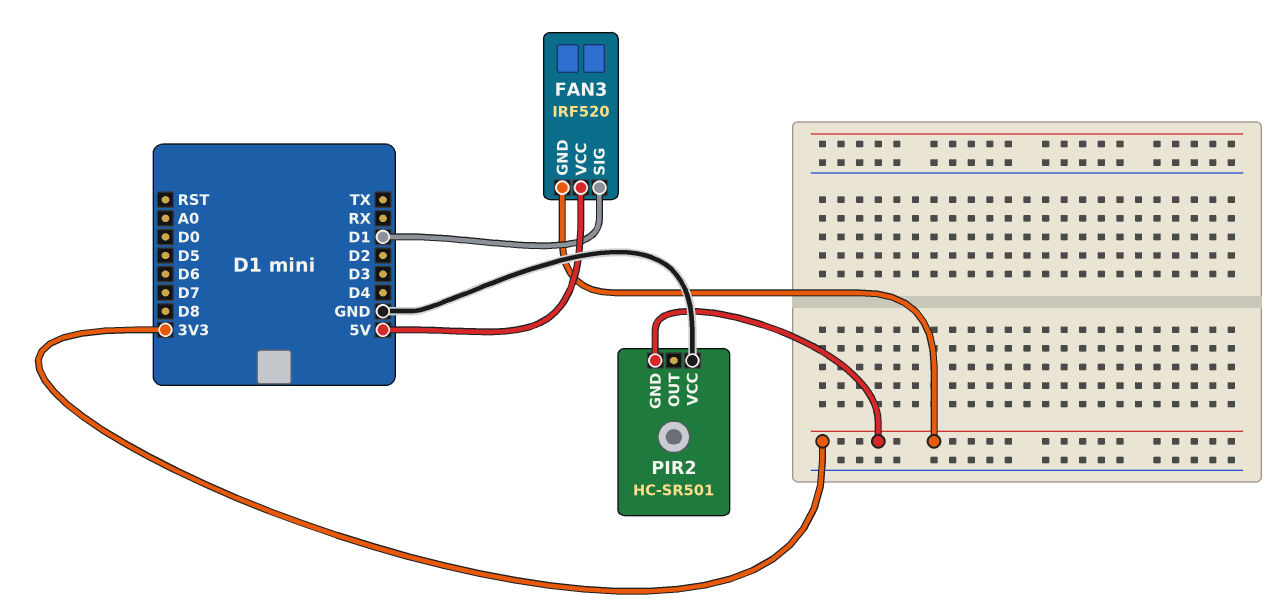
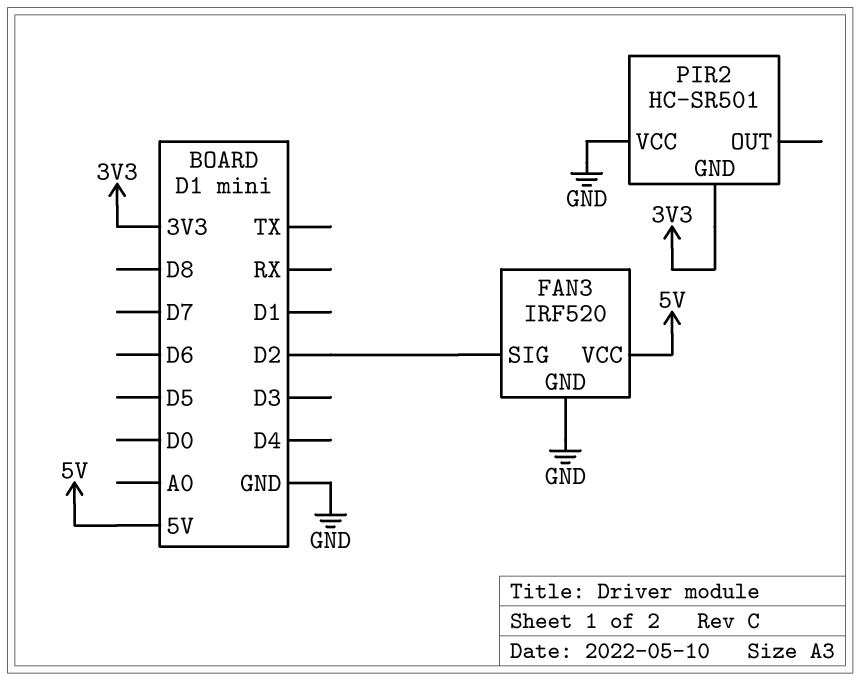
FAN3 pin GND: 3V3 -> GND
FAN3 pin SIG: D1 -> D2

